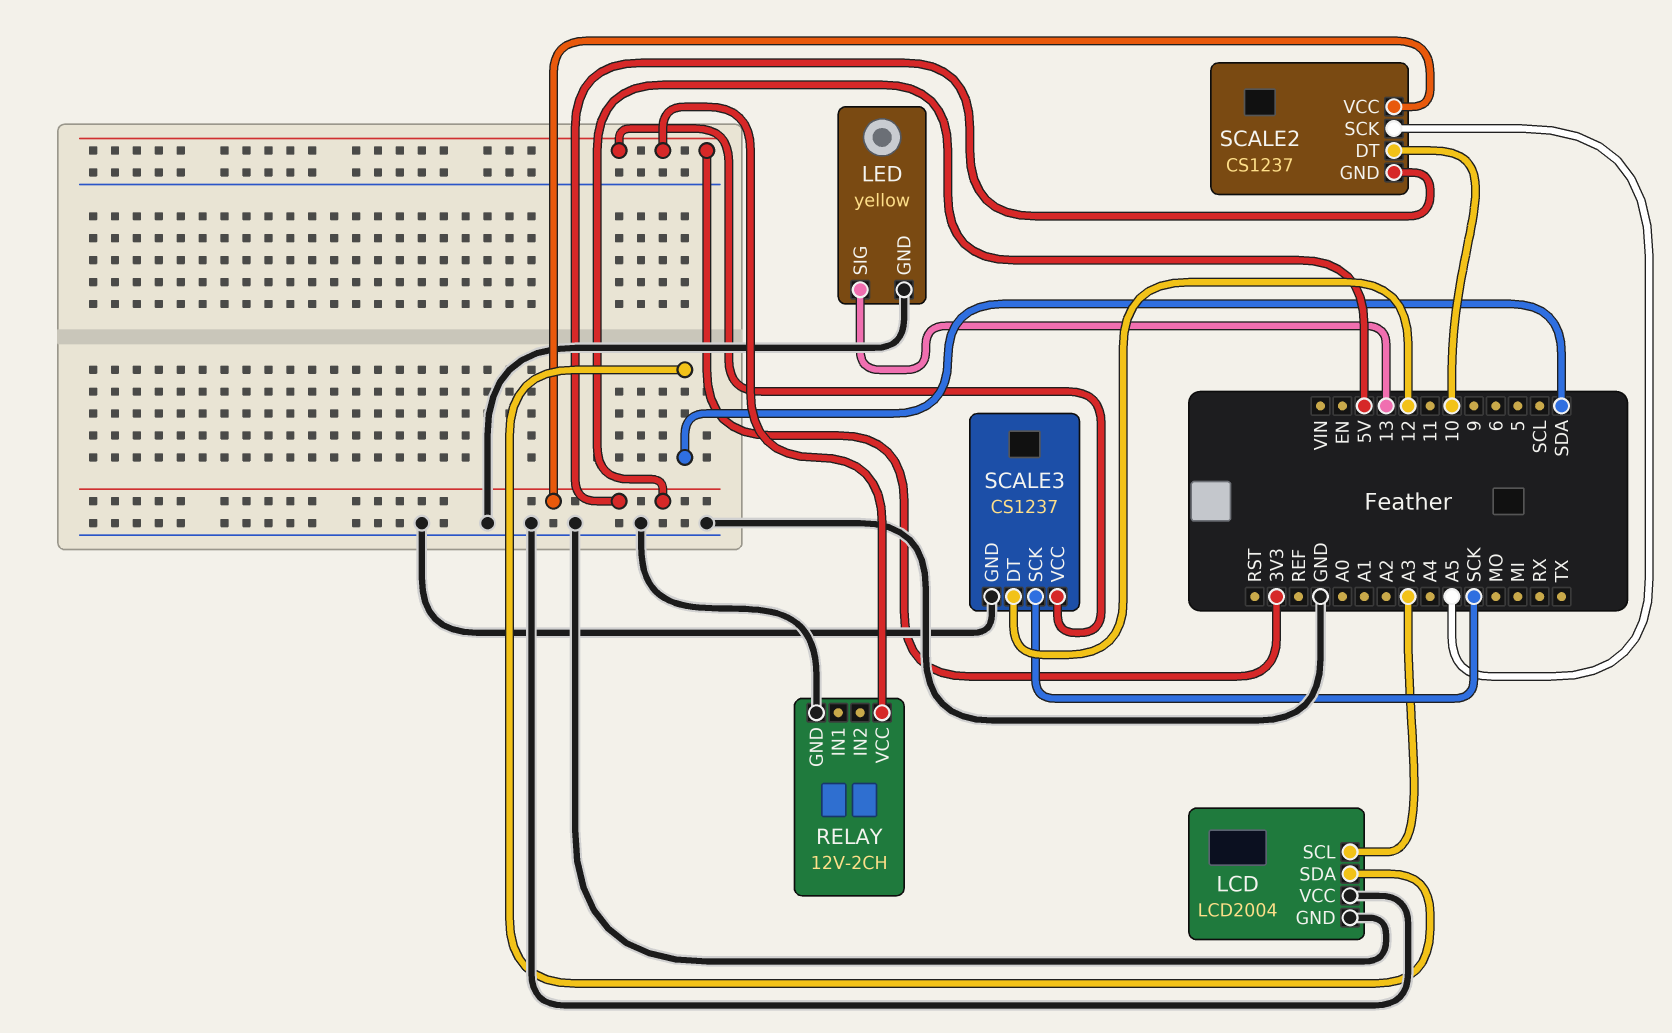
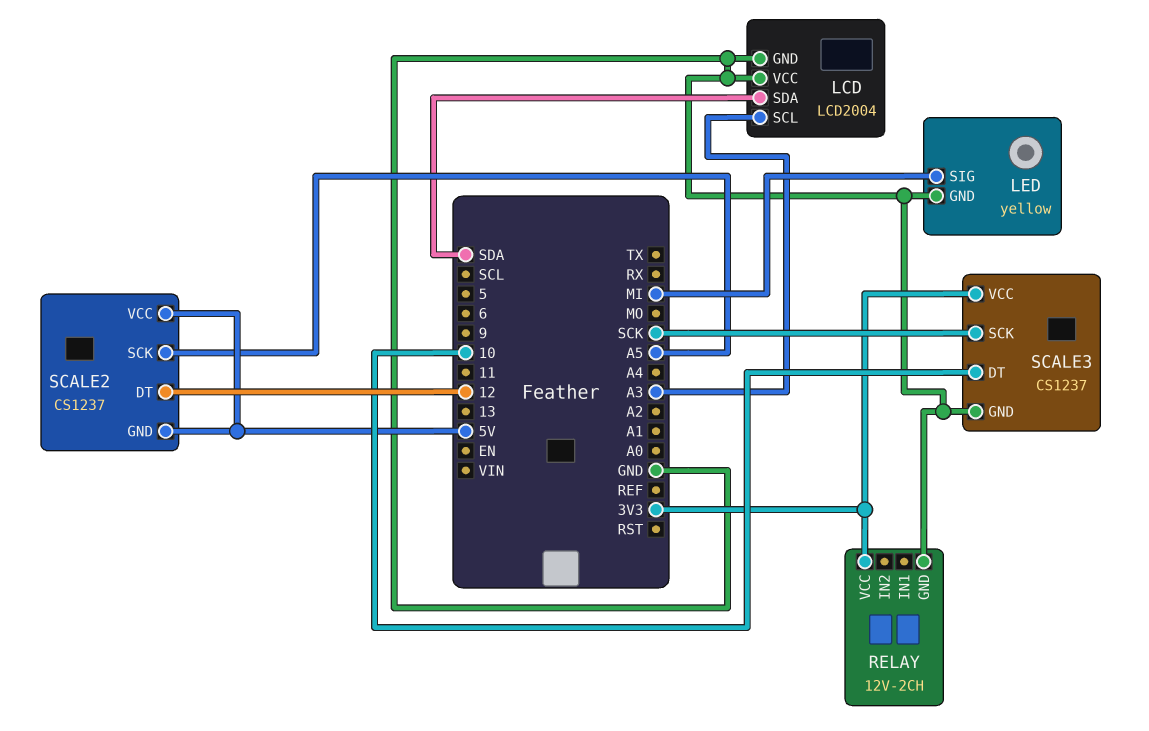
LED pin SIG: 13 -> MI
SCALE2 pin DT: 10 -> 12
SCALE3 pin DT: 12 -> 10

